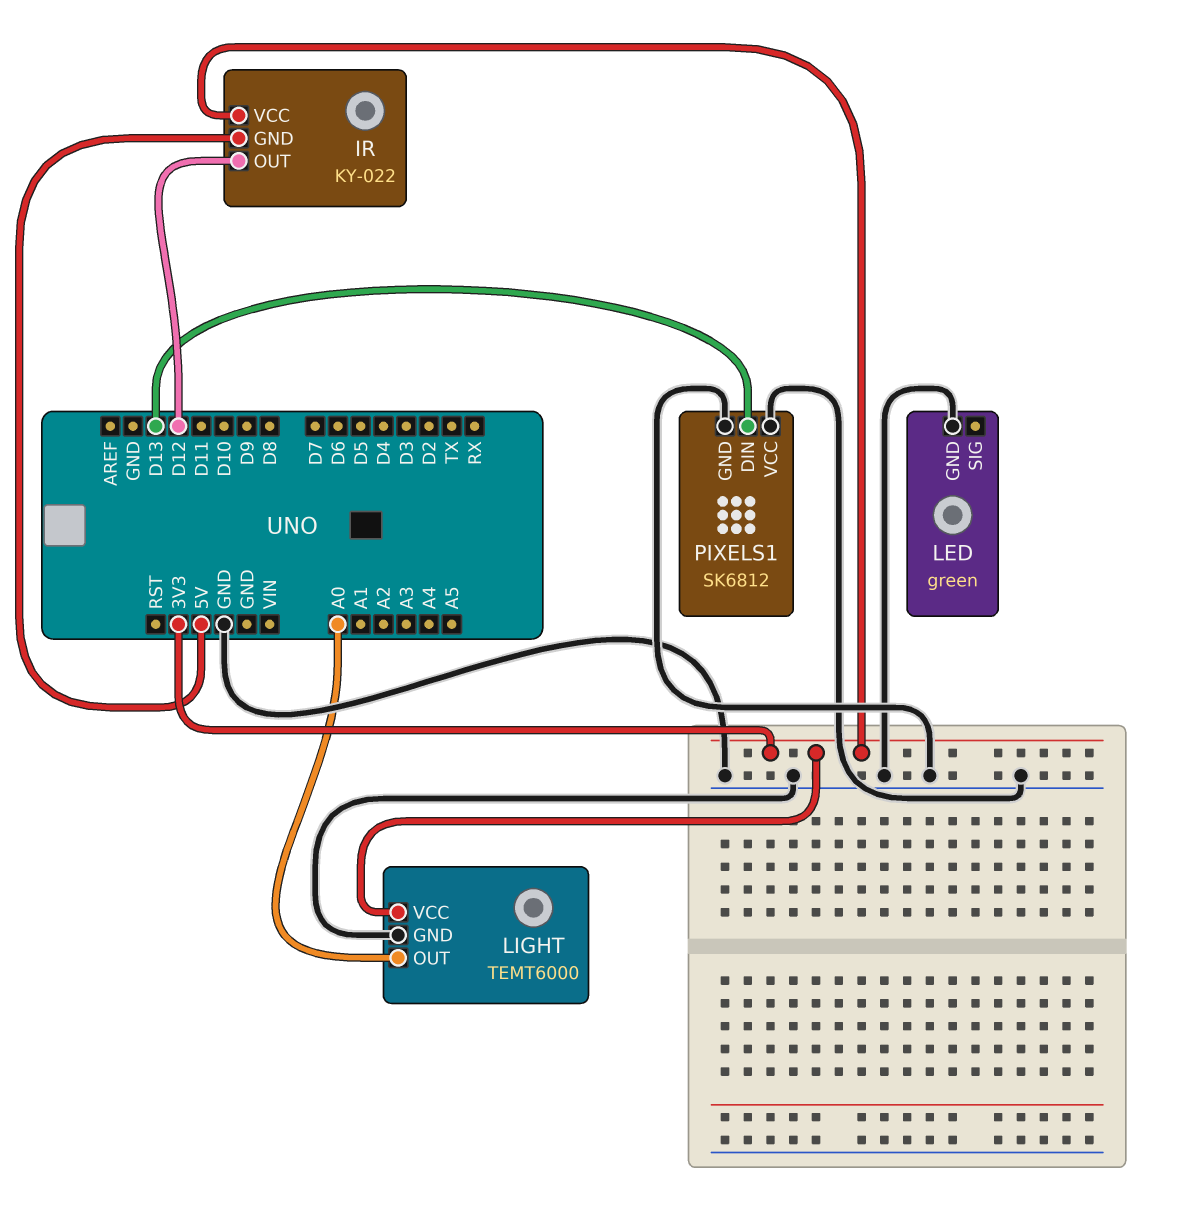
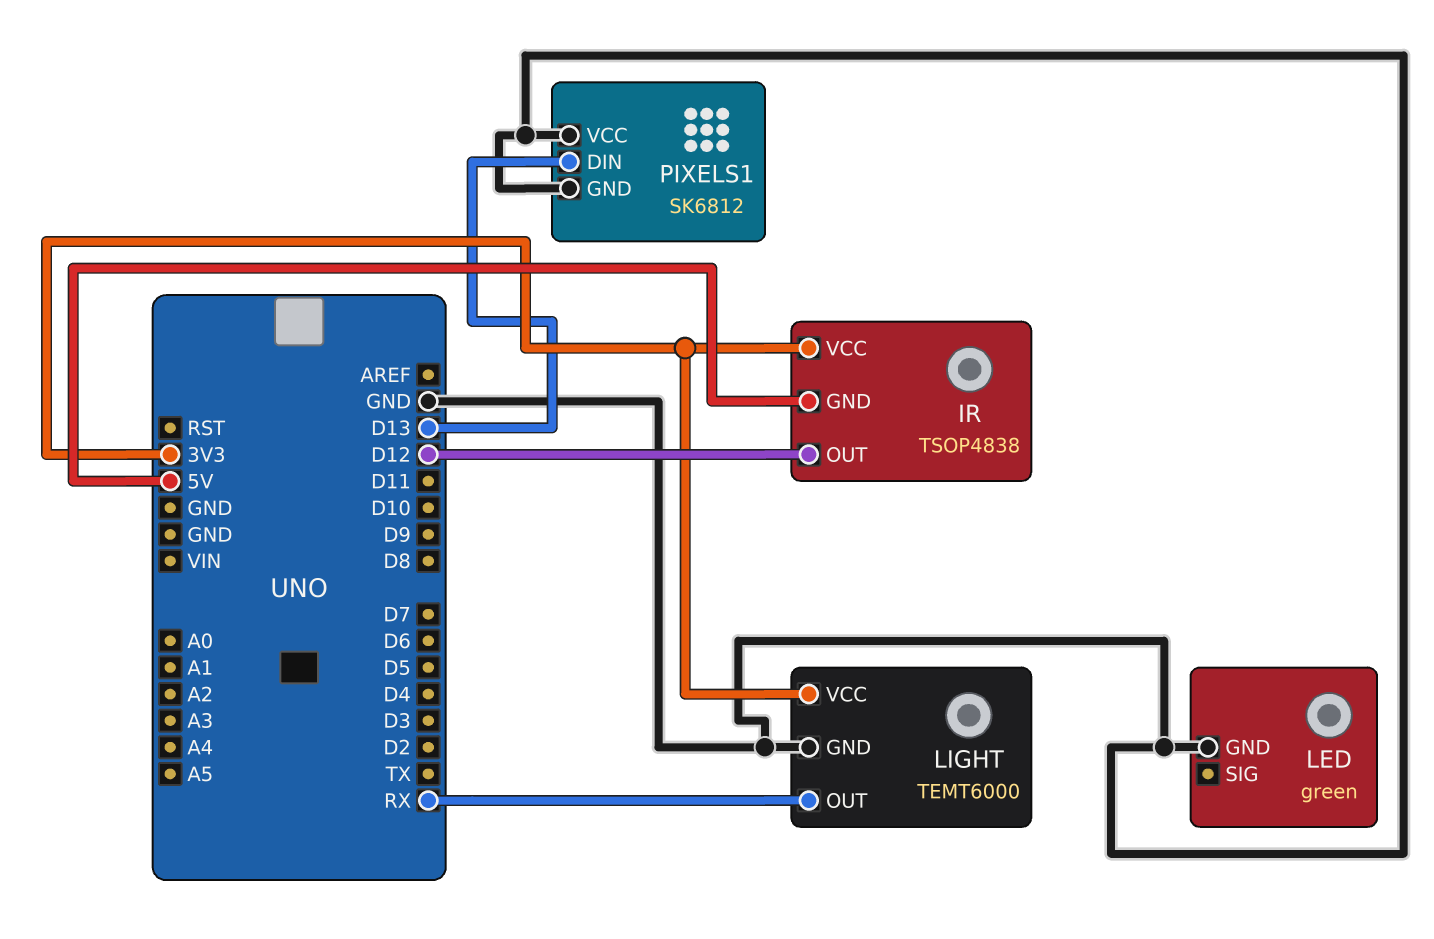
IR: KY-022 -> TSOP4838
LIGHT pin OUT: A0 -> RX

